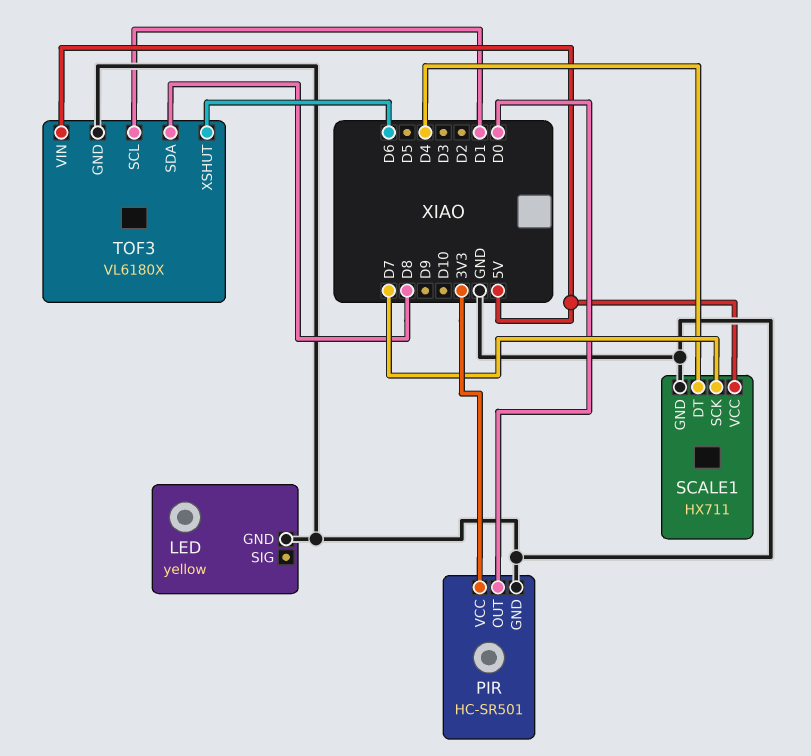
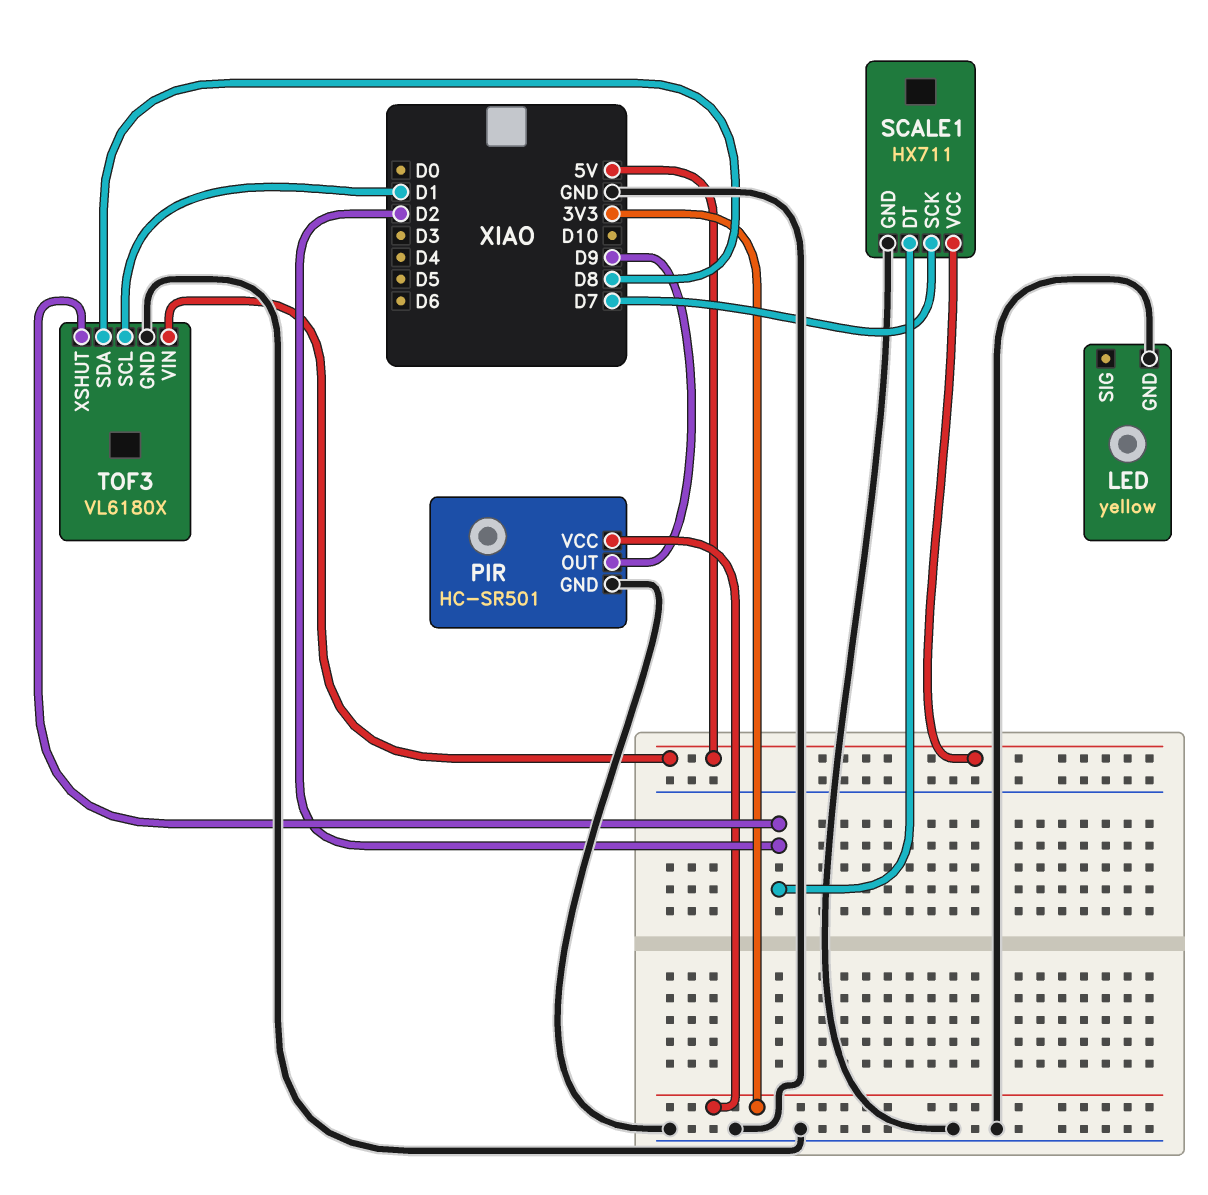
PIR pin OUT: D0 -> D9
SCALE1 pin DT: D4 -> D2
TOF3 pin XSHUT: D6 -> D2

